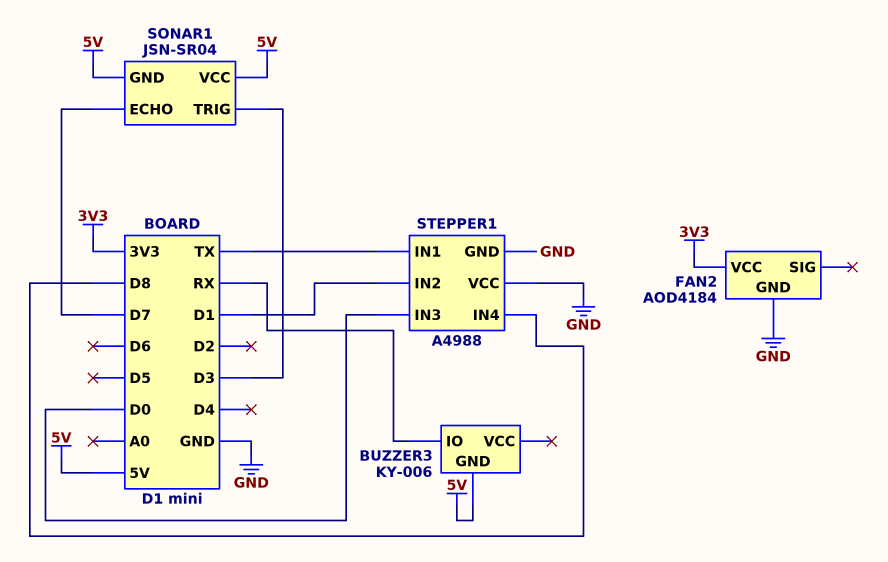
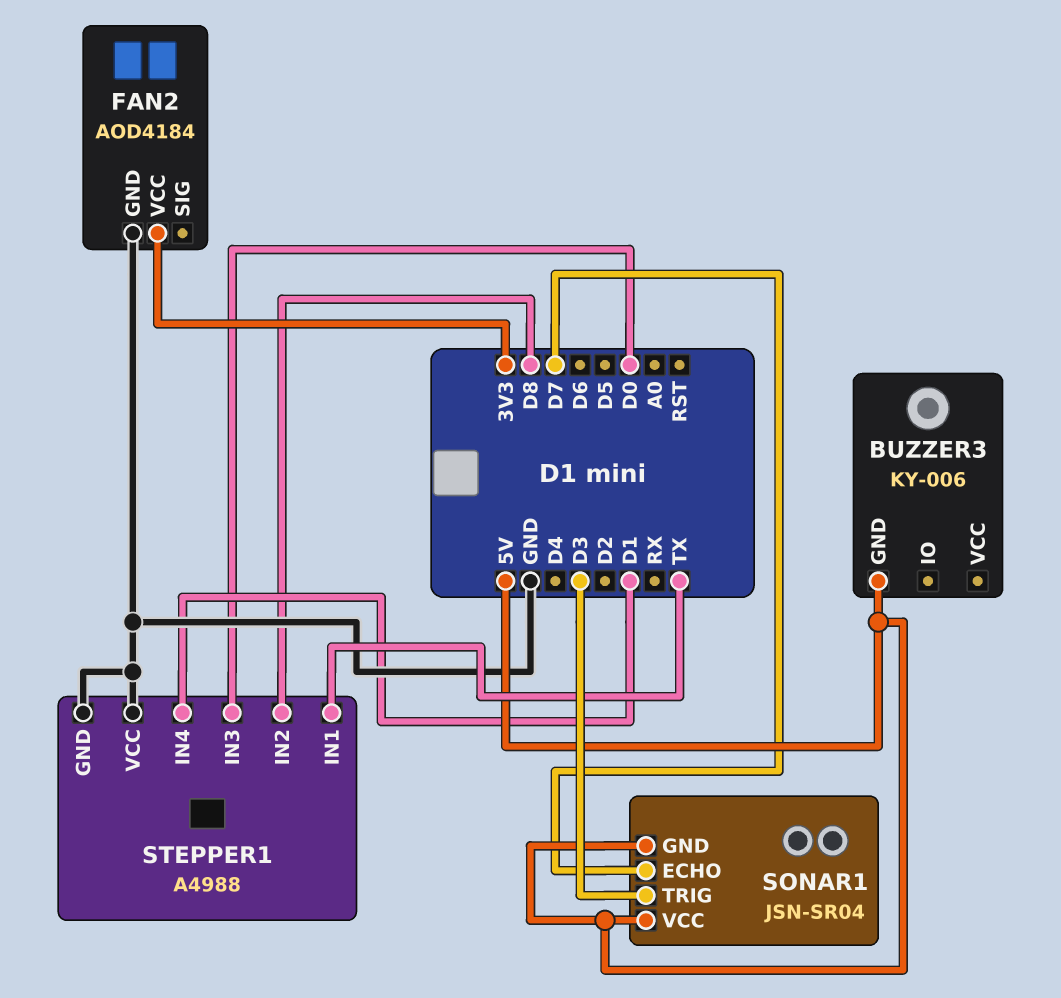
BUZZER3 pin IO: RX -> none
STEPPER1 pin IN2: D1 -> D8
STEPPER1 pin IN4: D8 -> D1

